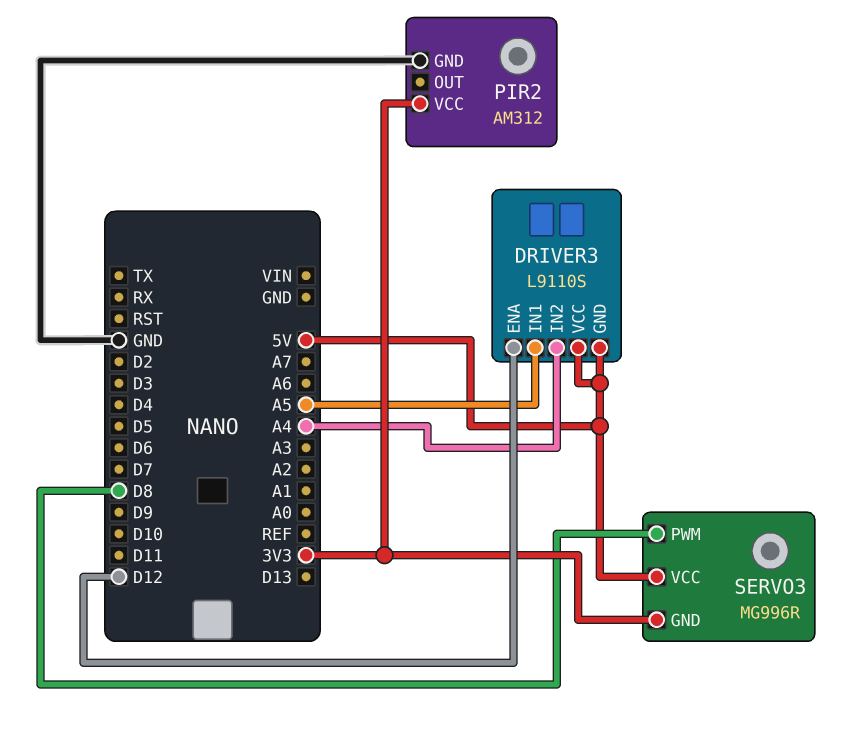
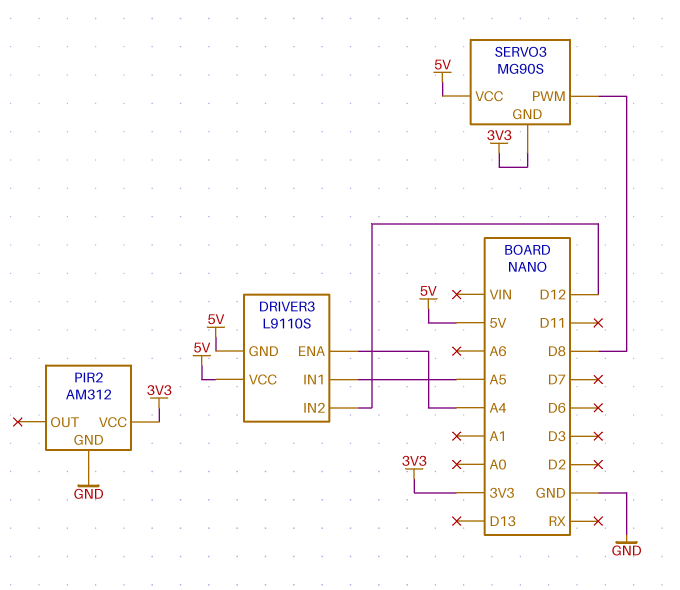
DRIVER3 pin ENA: D12 -> A4
DRIVER3 pin IN2: A4 -> D12
SERVO3: MG996R -> MG90S

